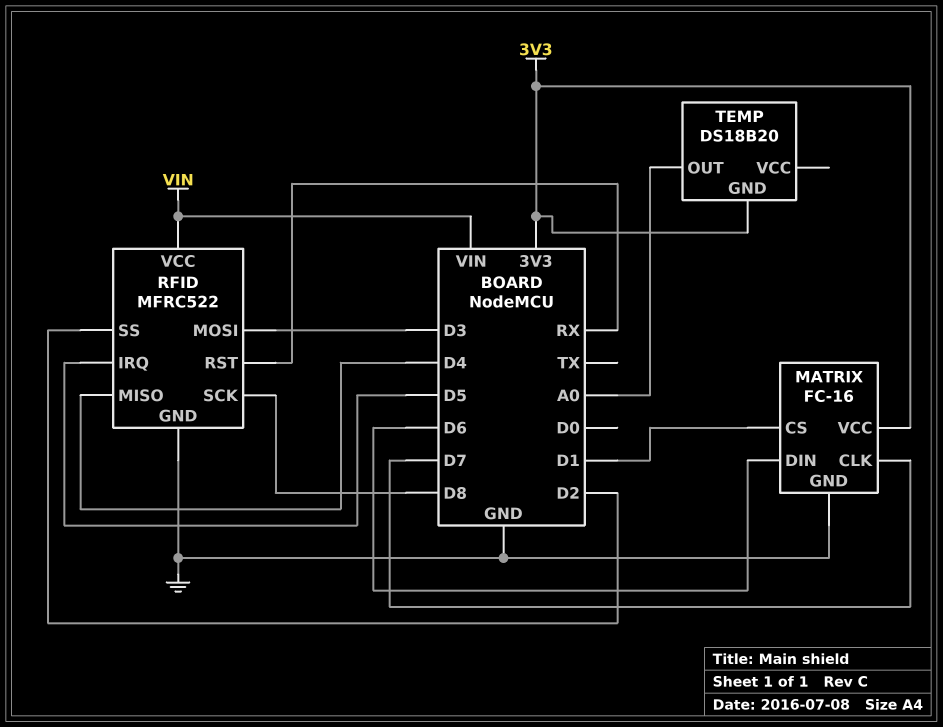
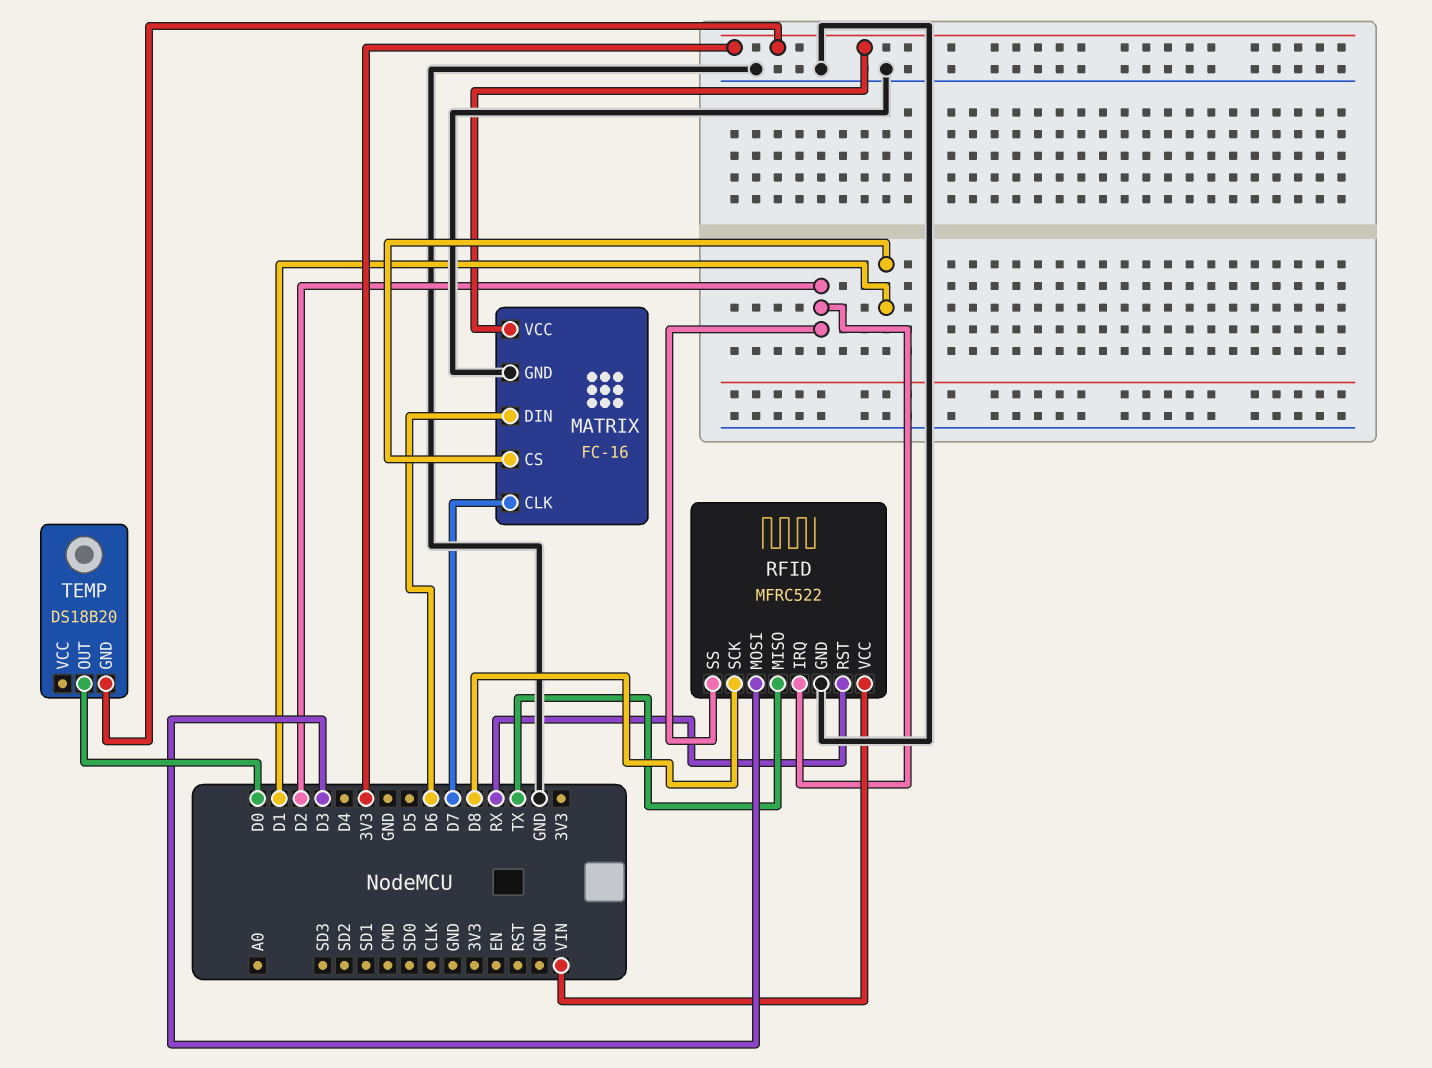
RFID pin IRQ: D5 -> D2
RFID pin MISO: D4 -> TX
TEMP pin OUT: A0 -> D0

